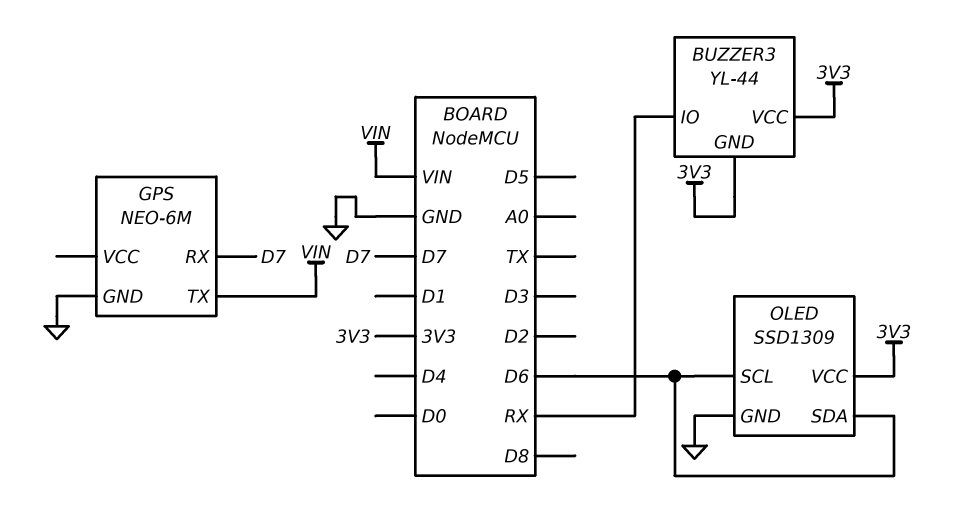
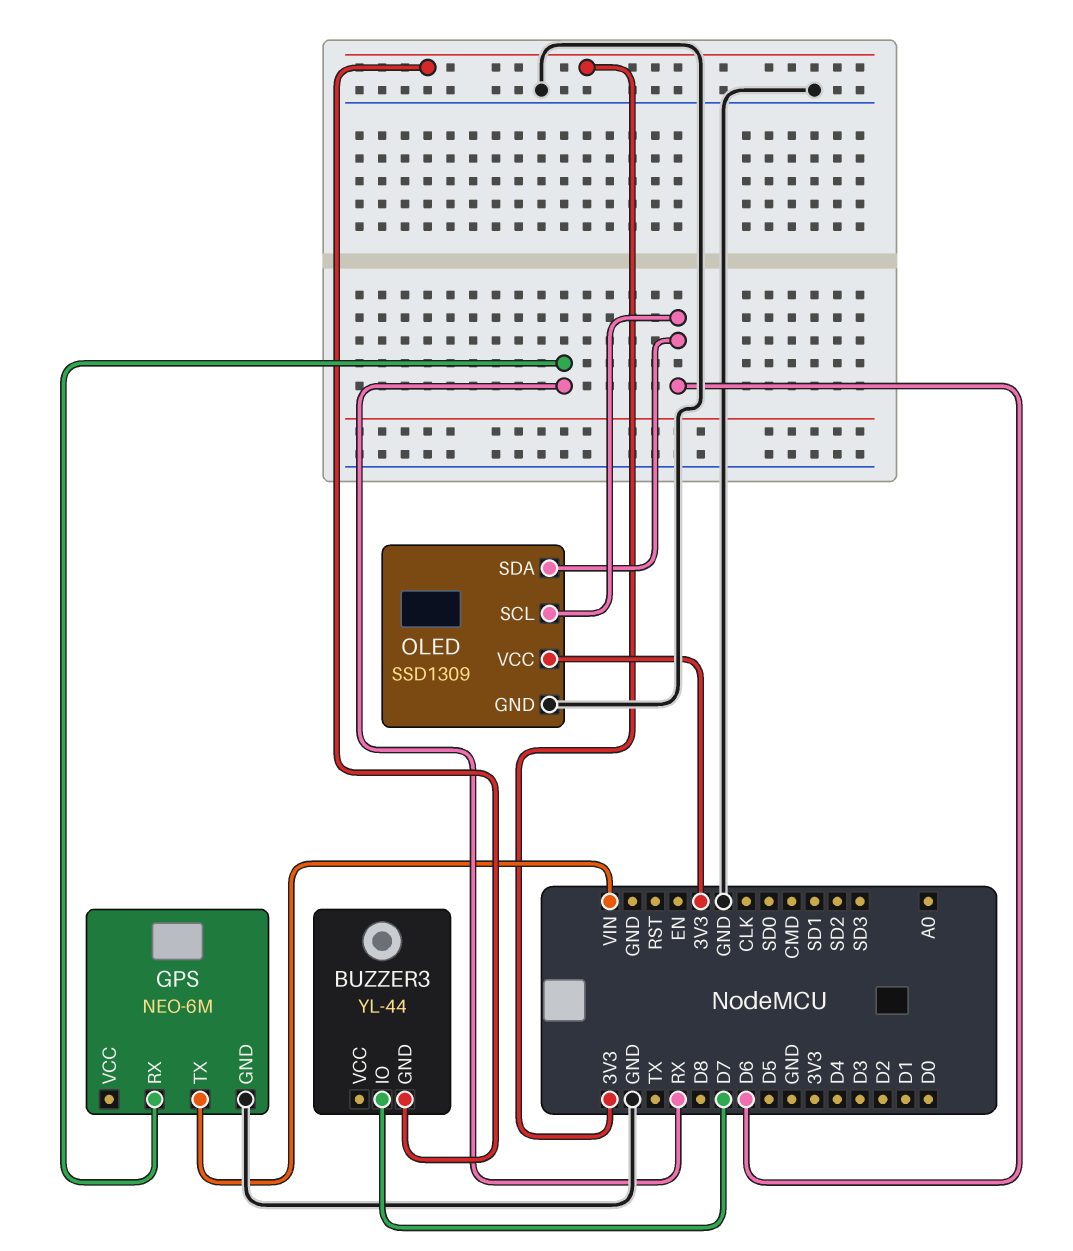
BUZZER3 pin IO: RX -> D7
BUZZER3 pin VCC: 3V3 -> none
GPS pin RX: D7 -> RX

